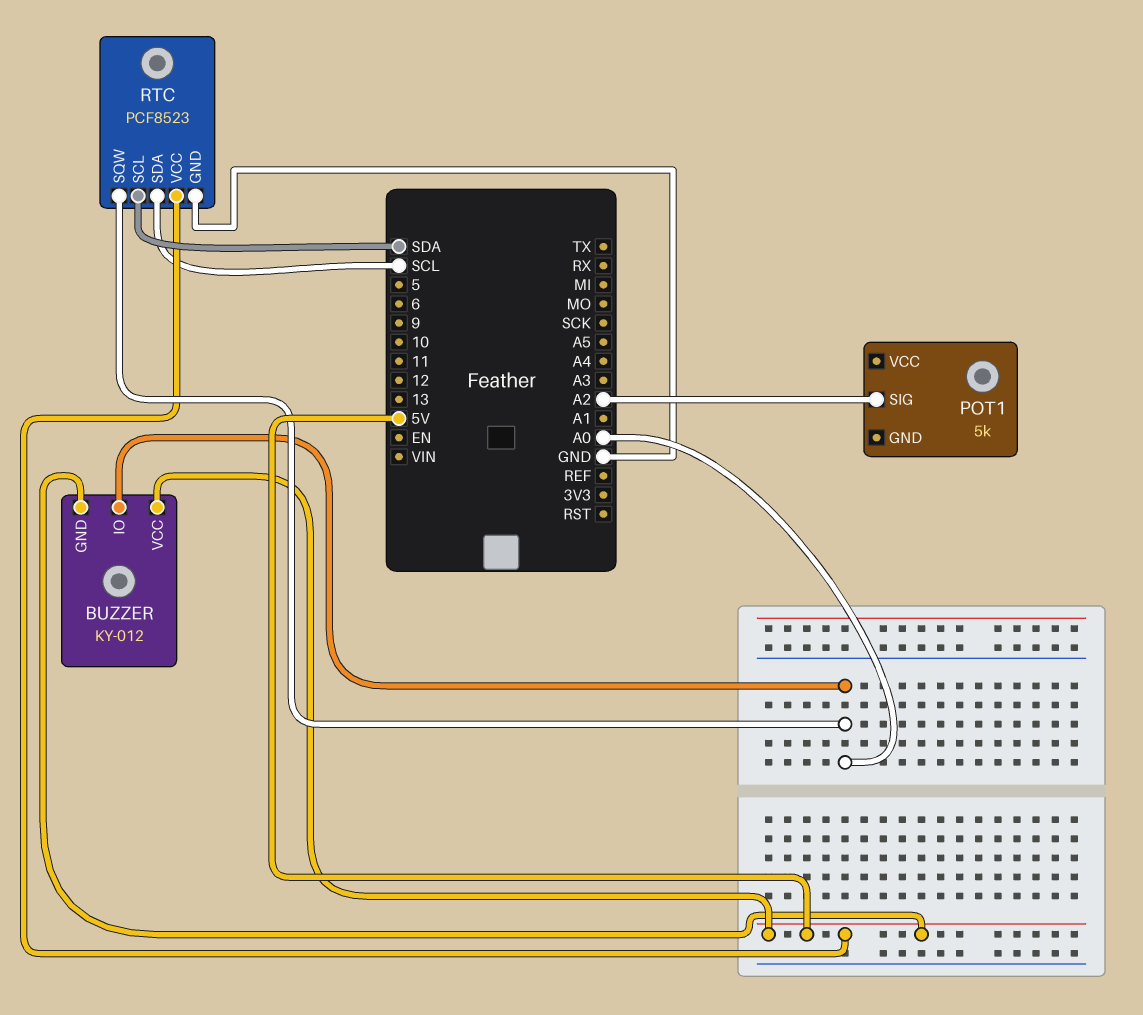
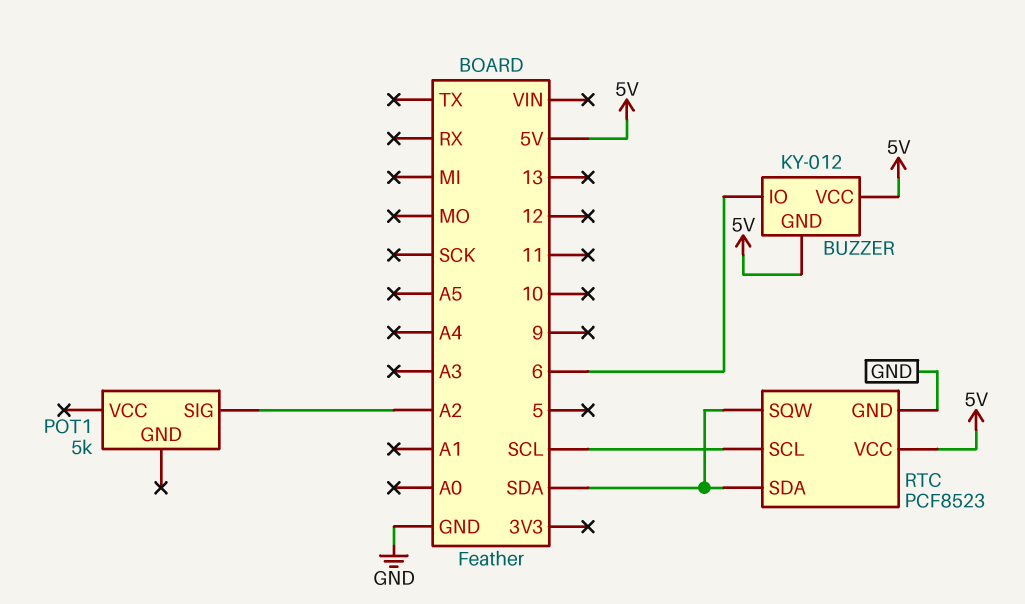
BUZZER pin IO: A0 -> 6
RTC pin SCL: SDA -> SCL
RTC pin SDA: SCL -> SDA
RTC pin SQW: A0 -> SDA

